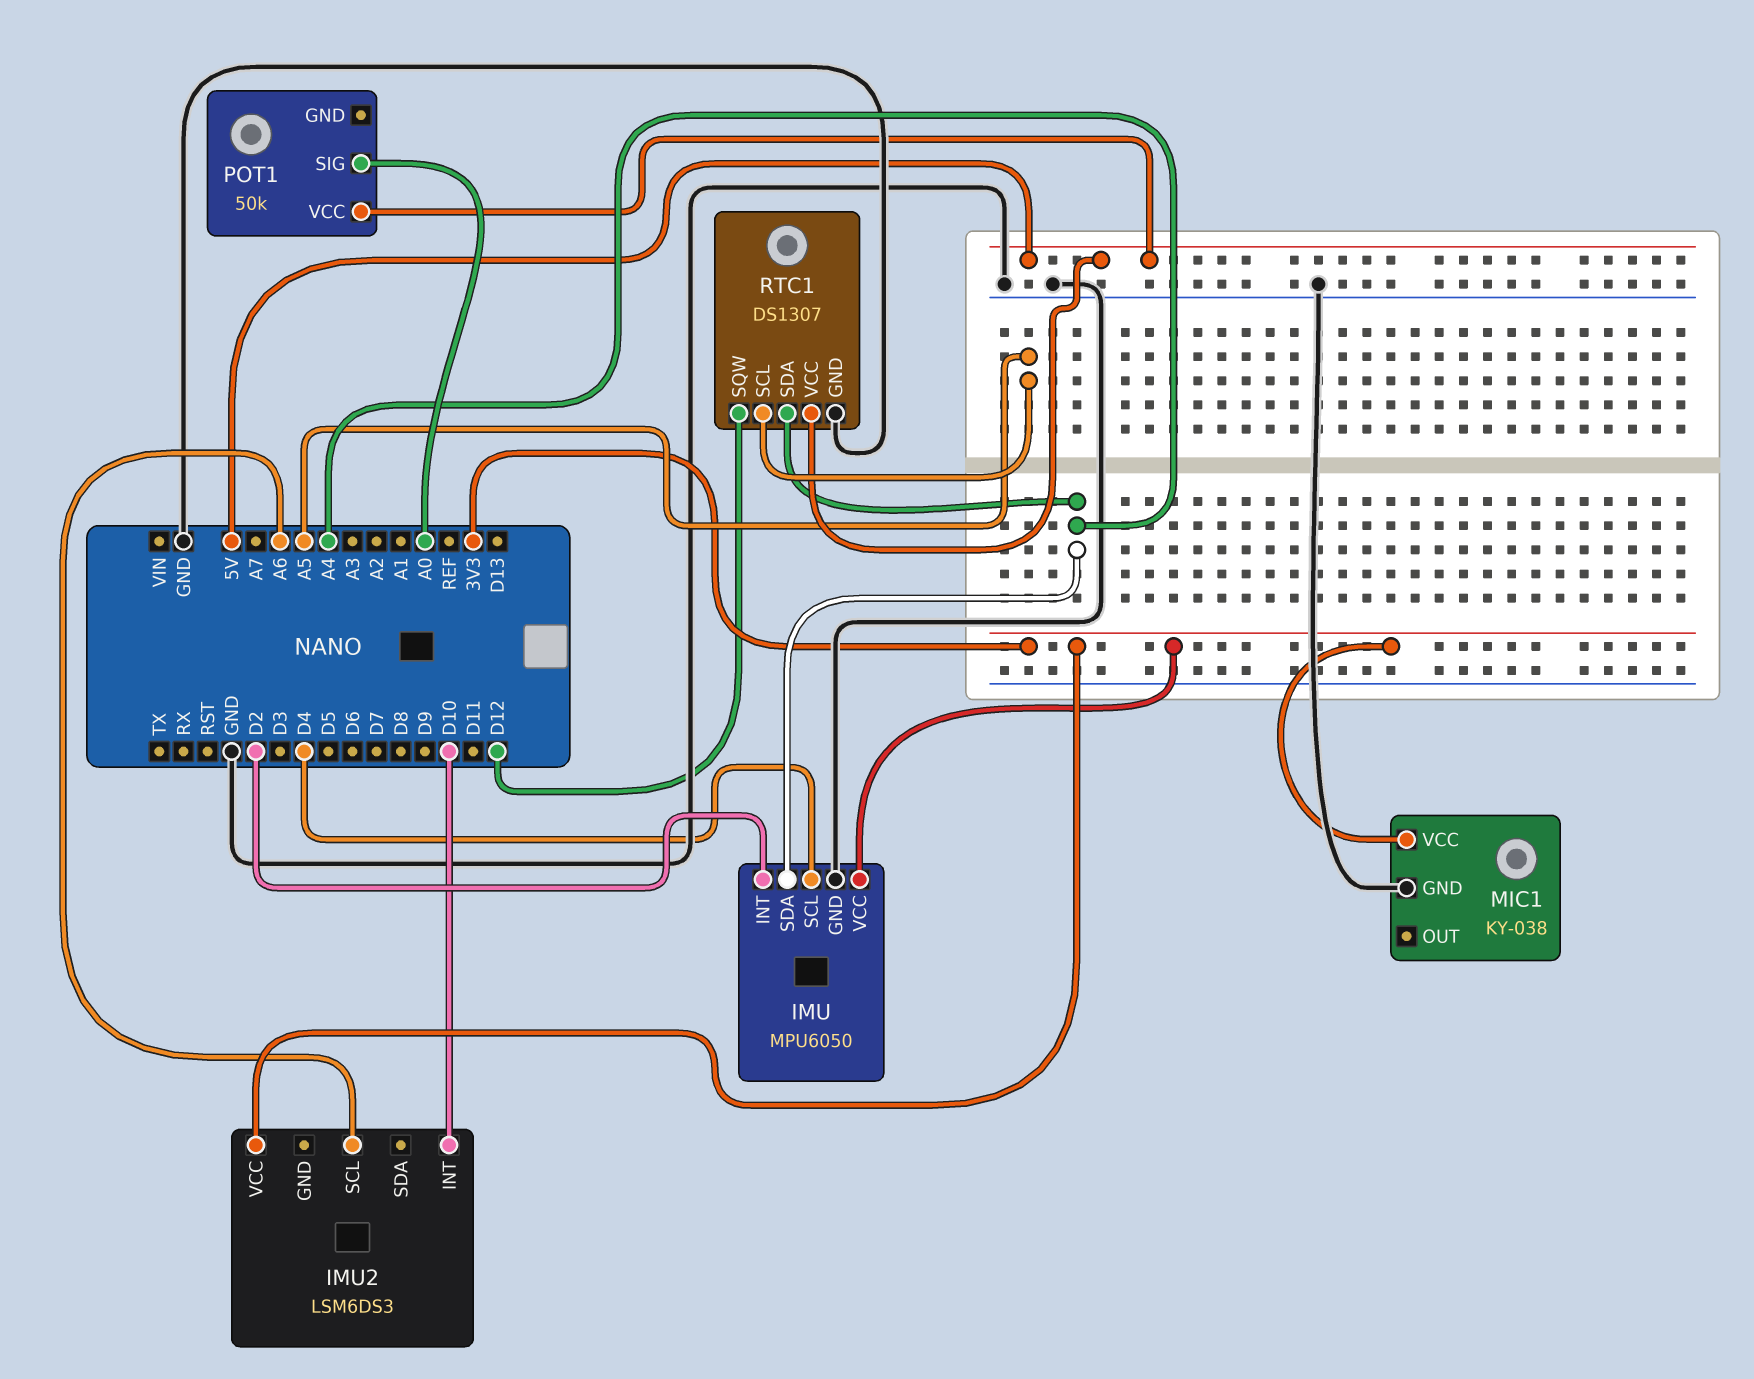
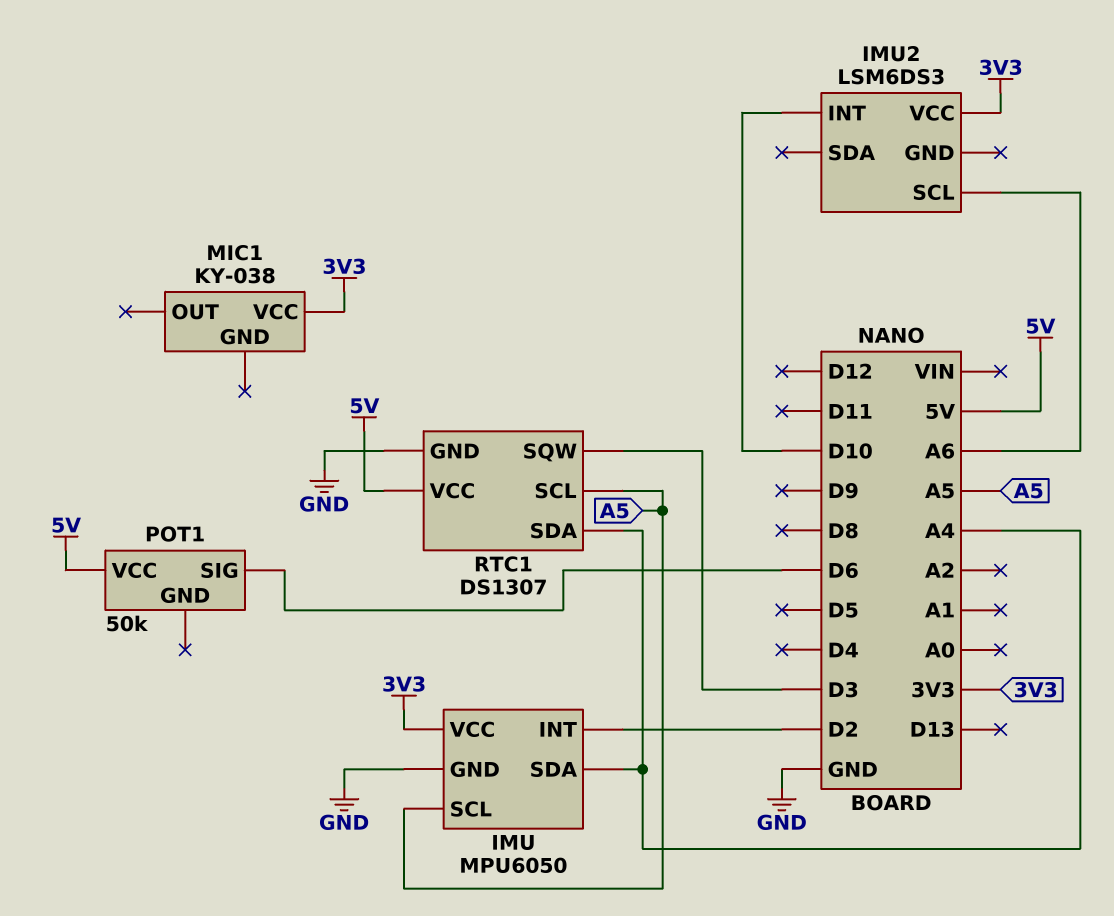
IMU pin SCL: D4 -> A5
MIC1 pin GND: GND -> none
POT1 pin SIG: A0 -> D6
RTC1 pin SQW: D12 -> D3

